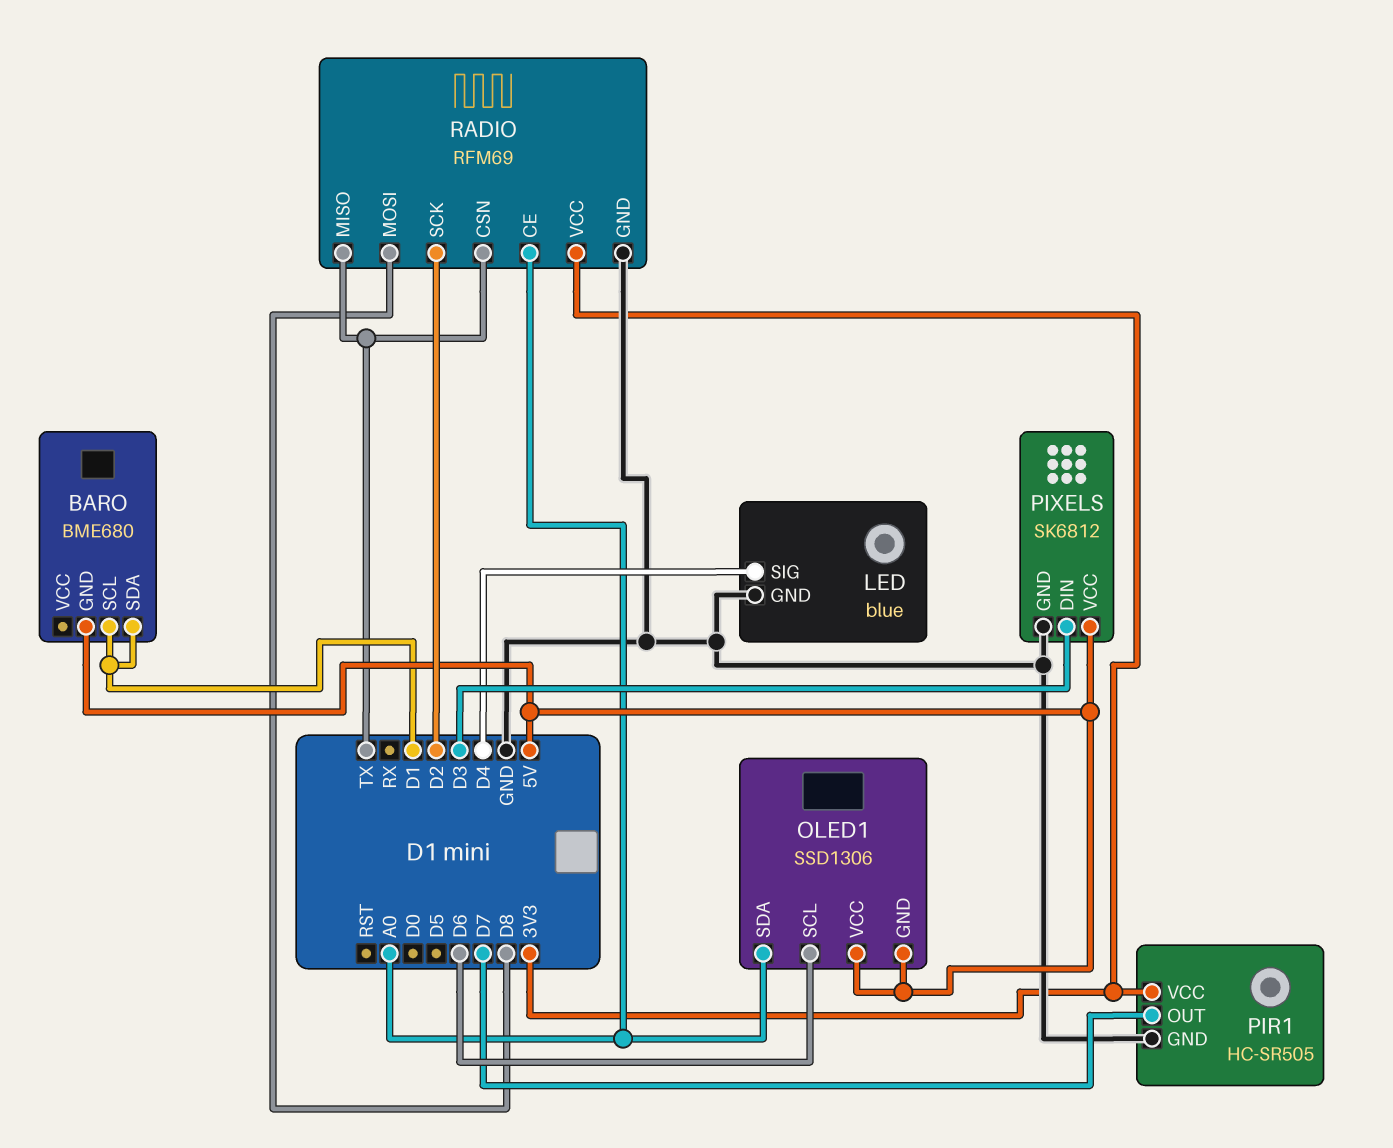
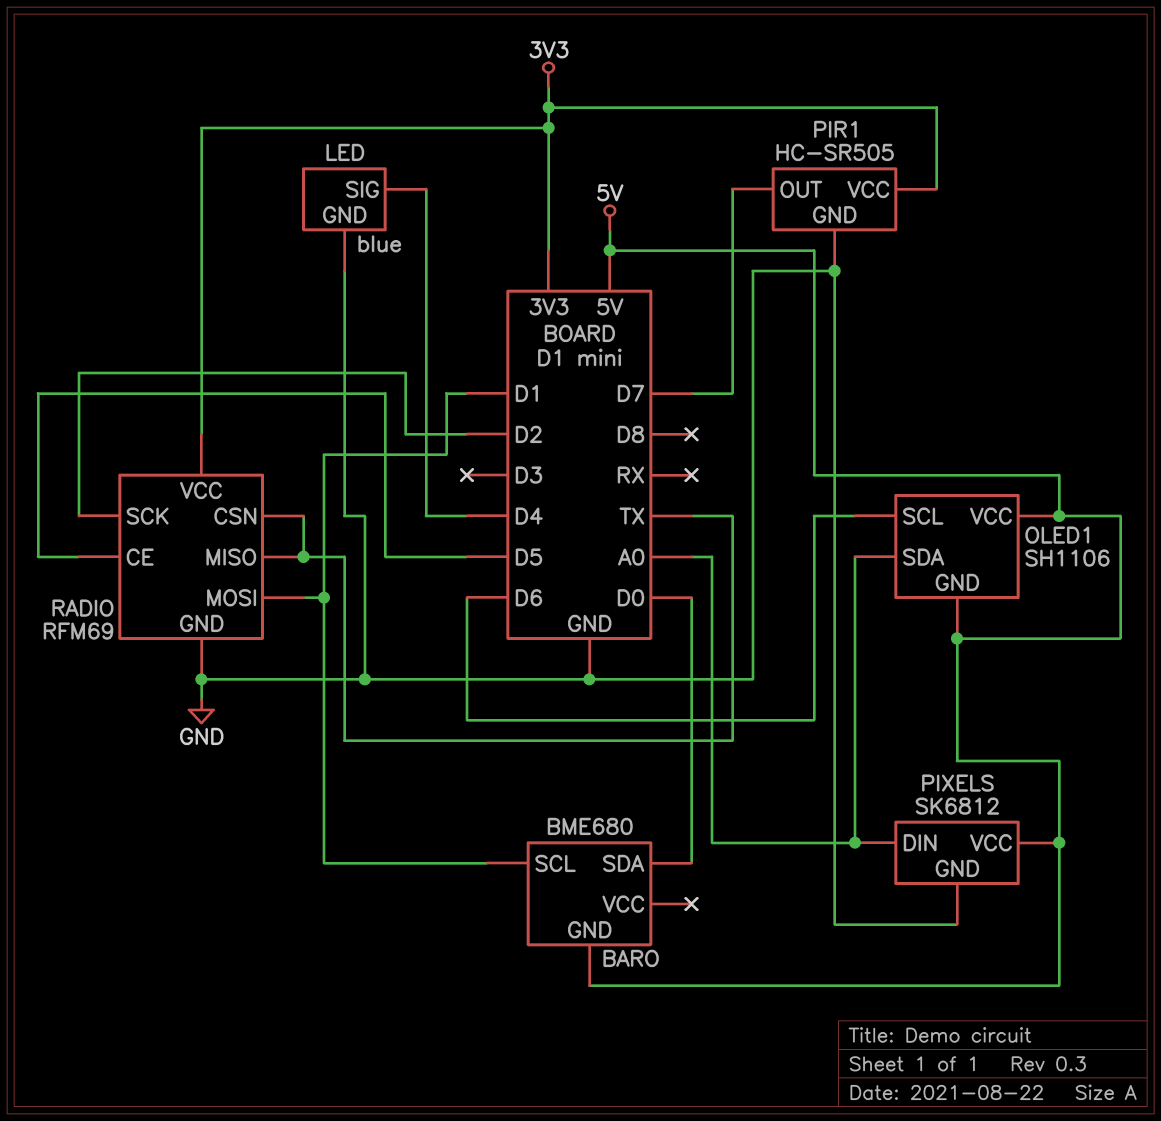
BARO pin SDA: D1 -> D0
OLED1: SSD1306 -> SH1106
PIXELS pin DIN: D3 -> A0
RADIO pin CE: A0 -> D5
RADIO pin MOSI: D8 -> D1

